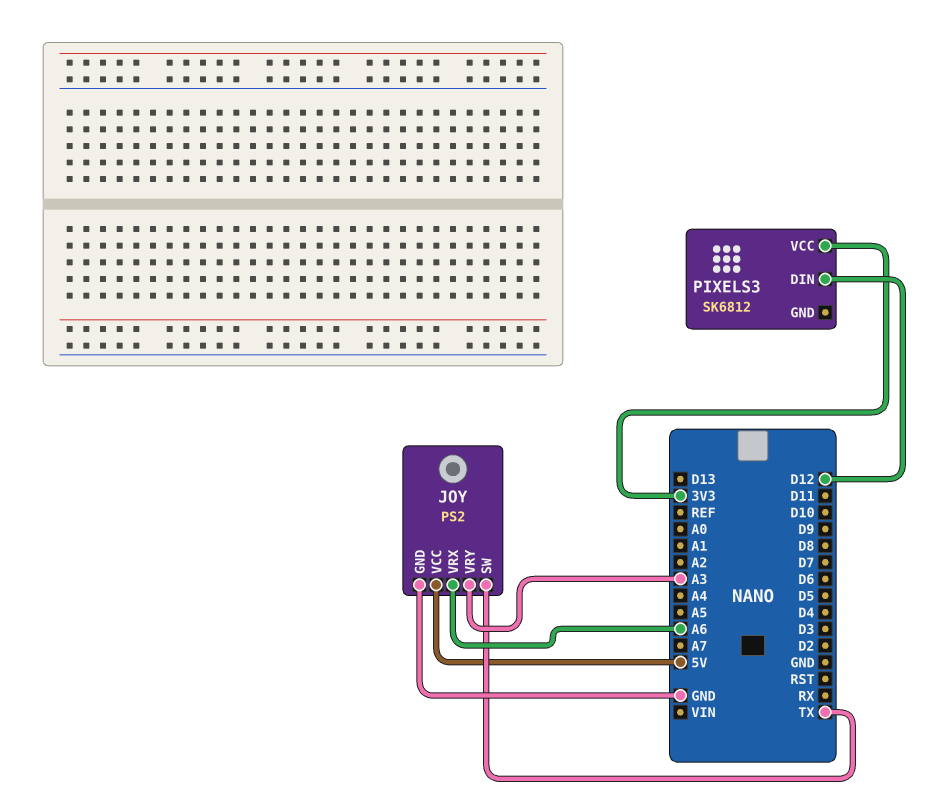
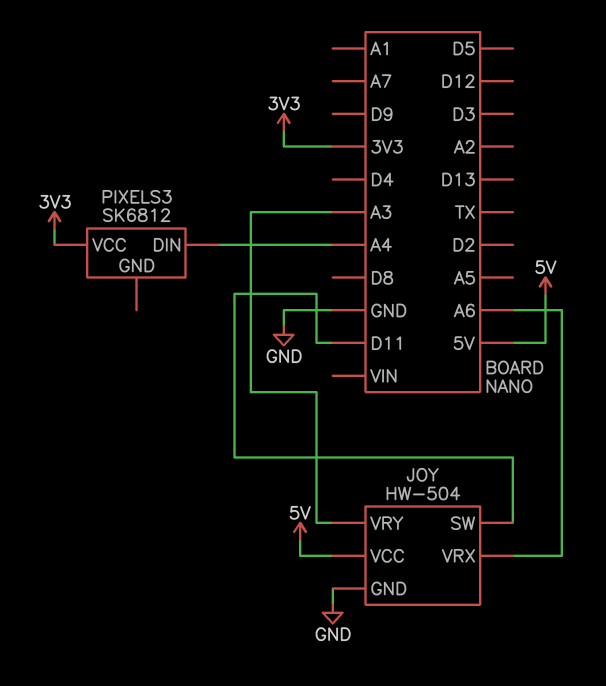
JOY: PS2 -> HW-504
JOY pin SW: TX -> D11
PIXELS3 pin DIN: D12 -> A4

